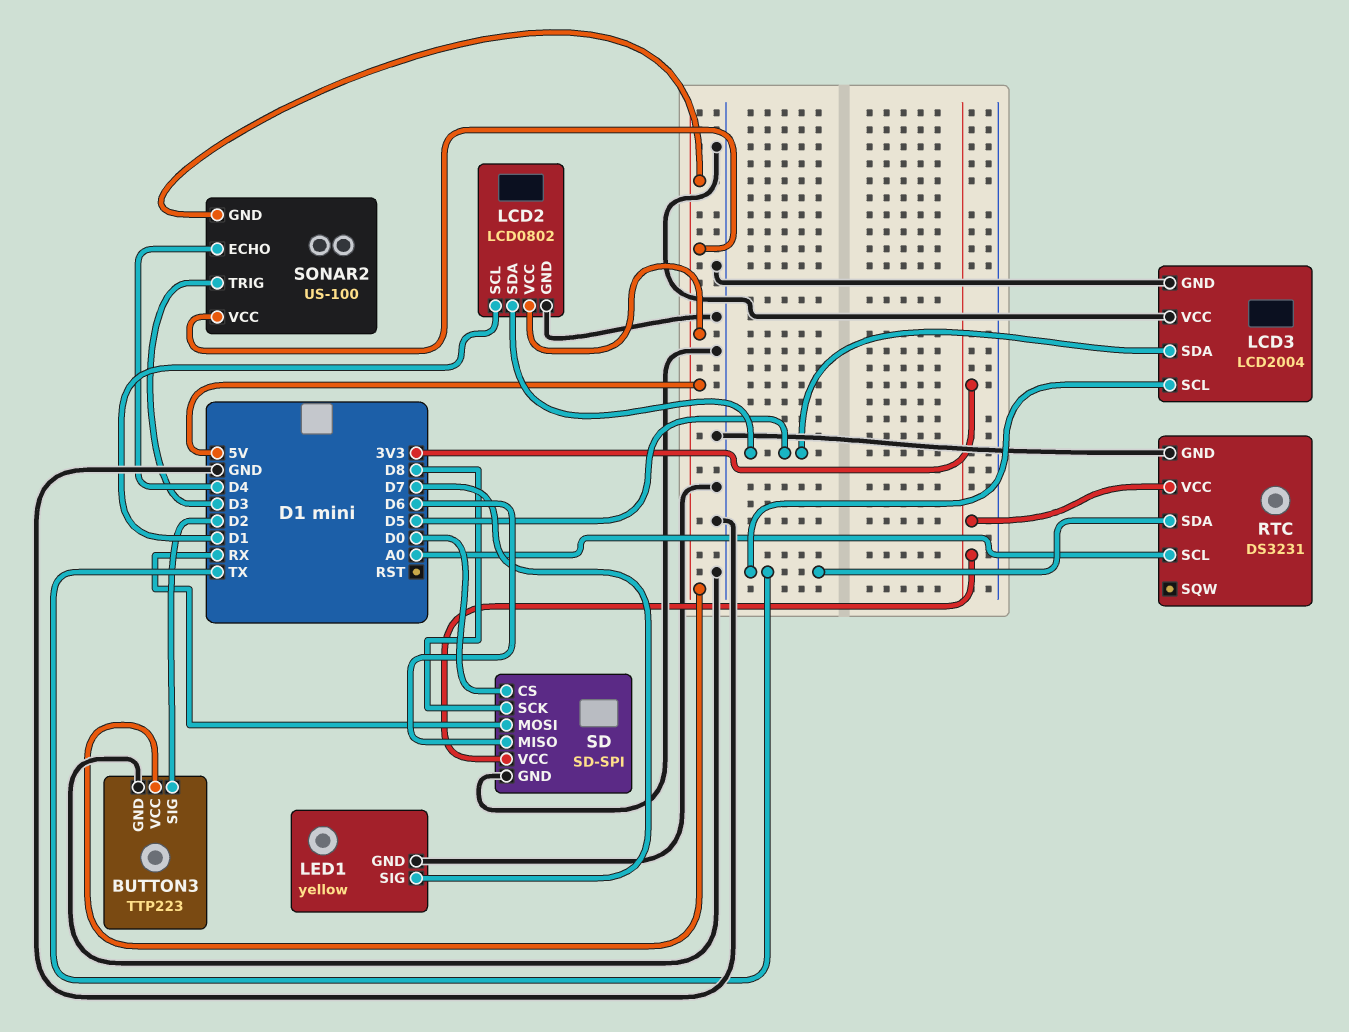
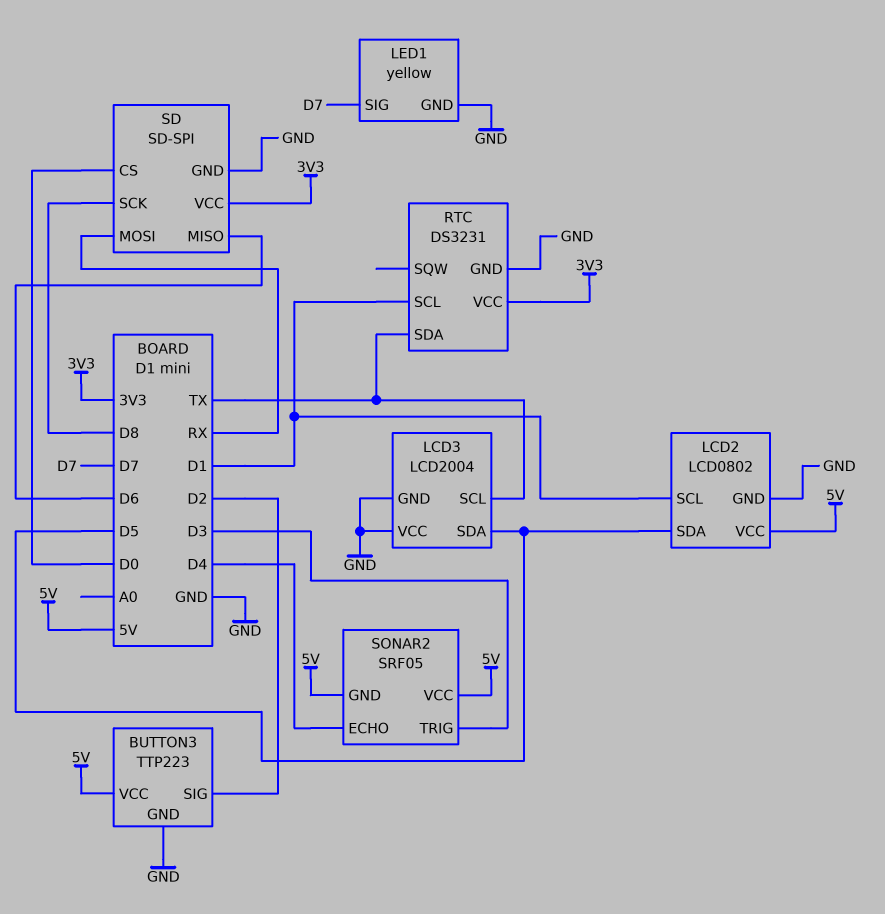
RTC pin SCL: A0 -> D1
SONAR2: US-100 -> SRF05

